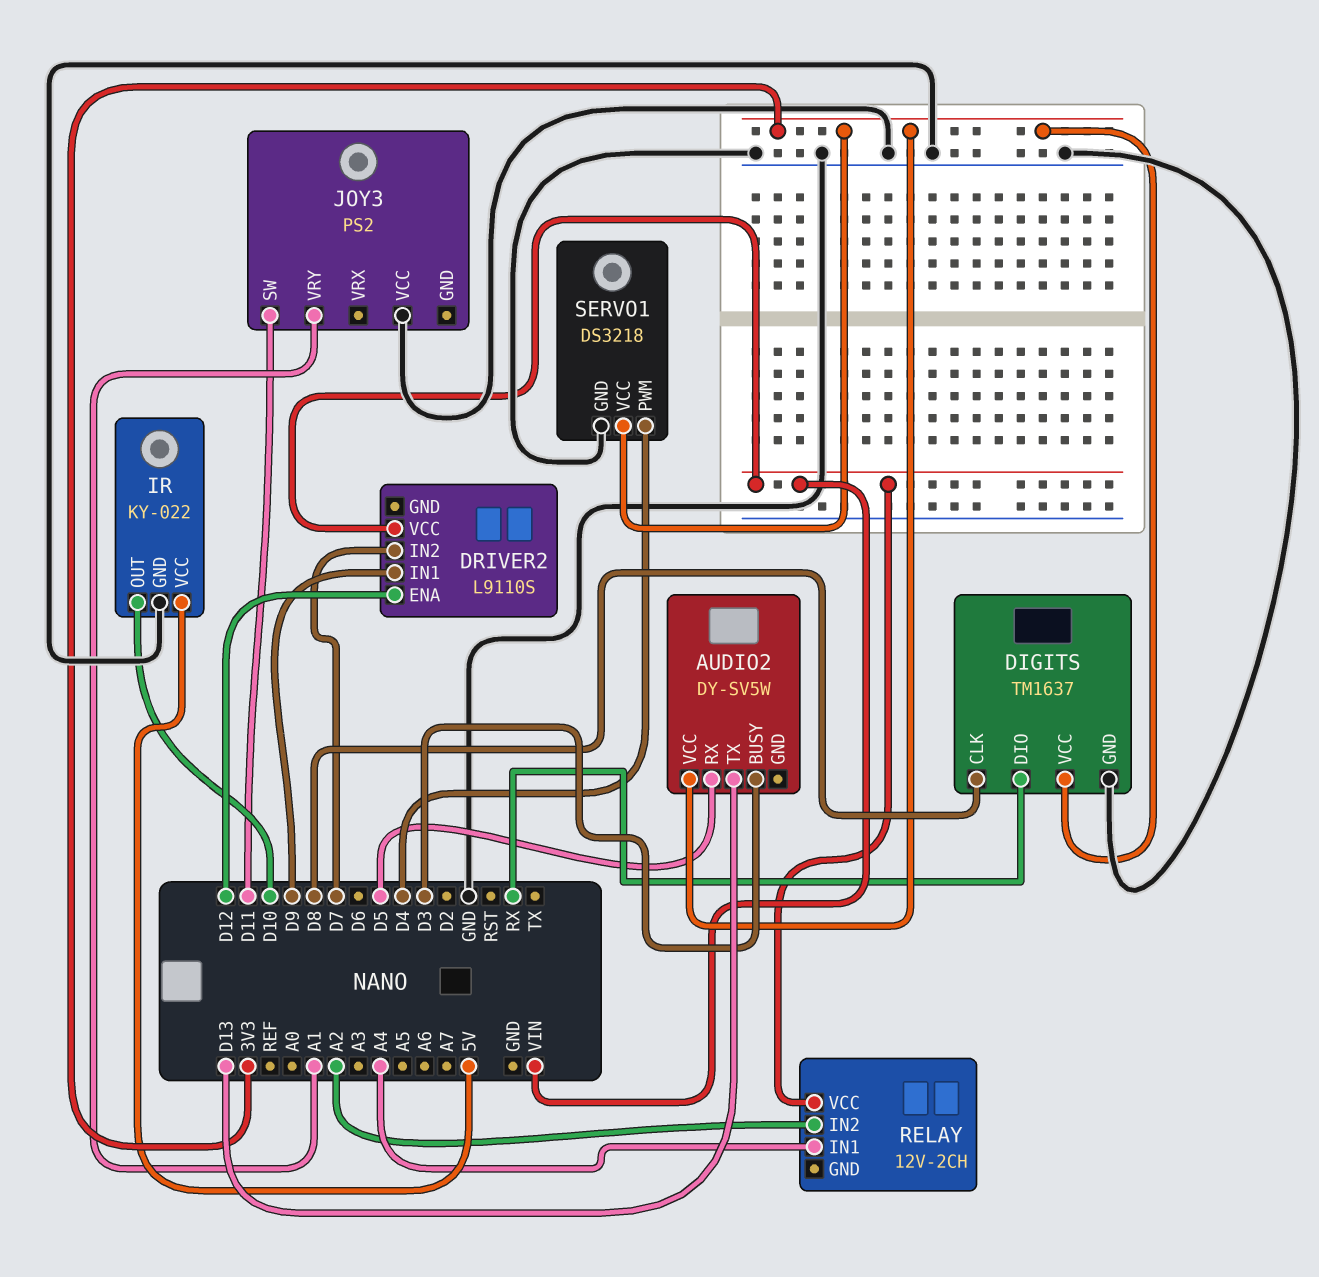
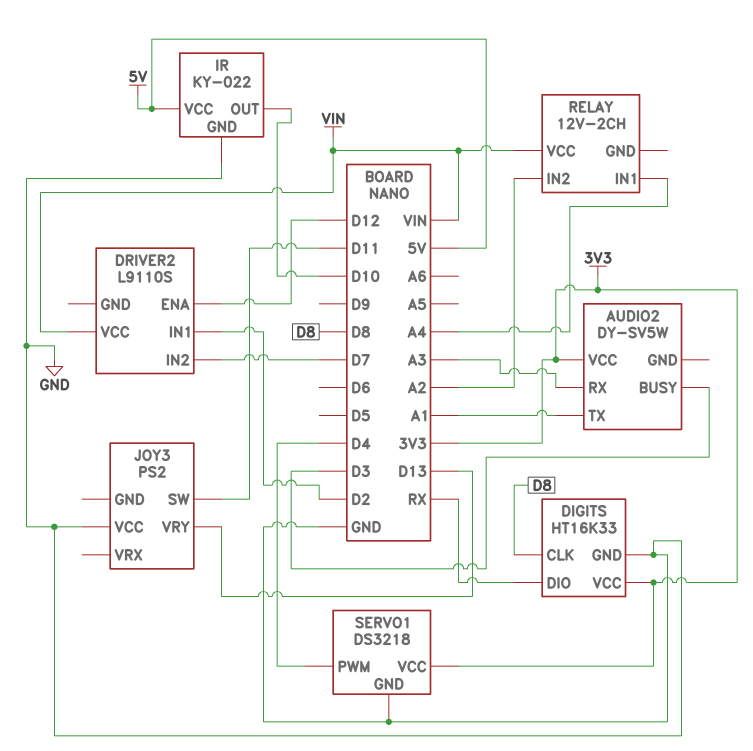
AUDIO2 pin RX: D5 -> A3
AUDIO2 pin TX: D13 -> A1
DIGITS: TM1637 -> HT16K33
DRIVER2 pin IN1: D9 -> D2
JOY3 pin VRY: A1 -> D13

